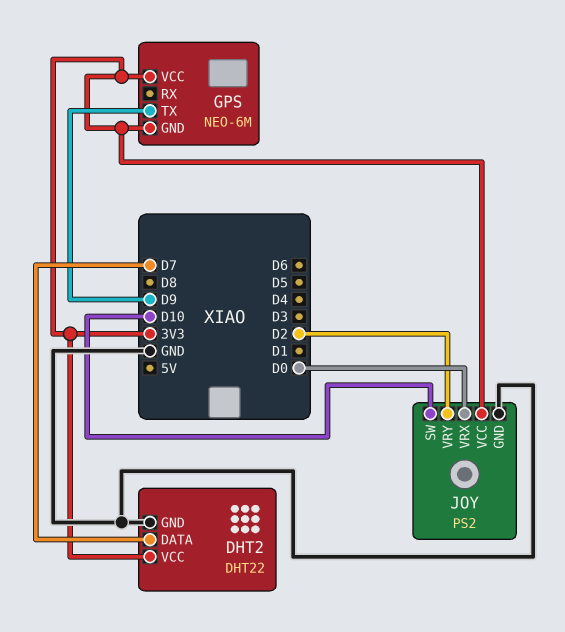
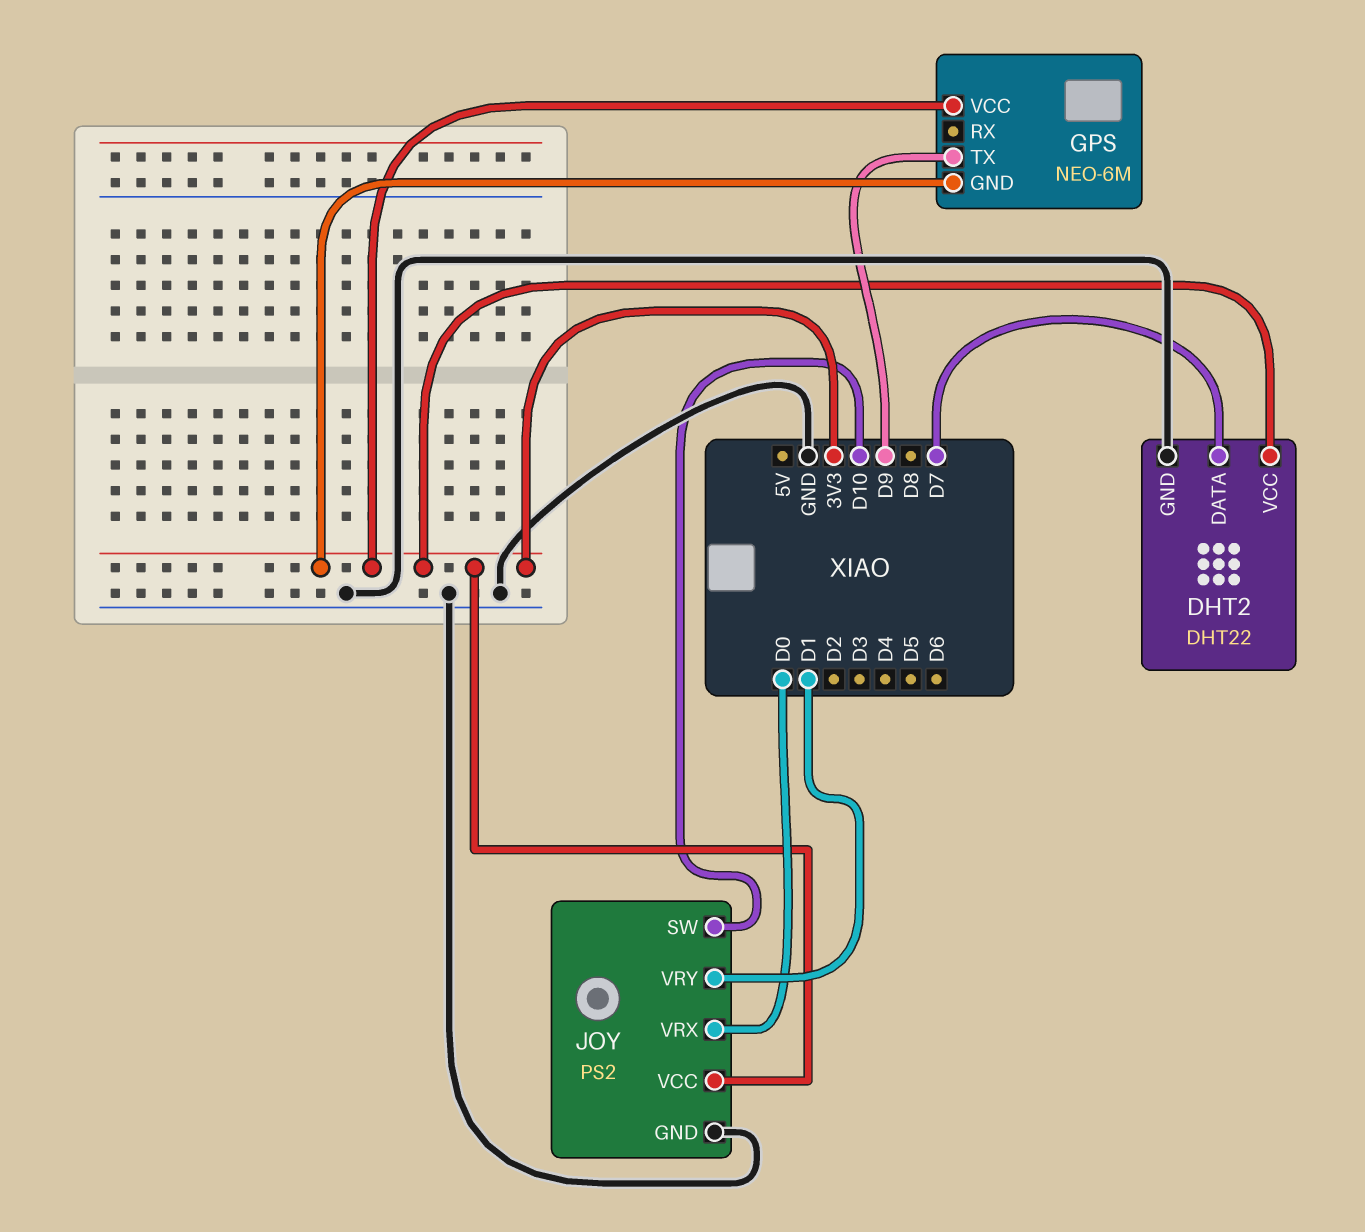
JOY pin VRY: D2 -> D1

